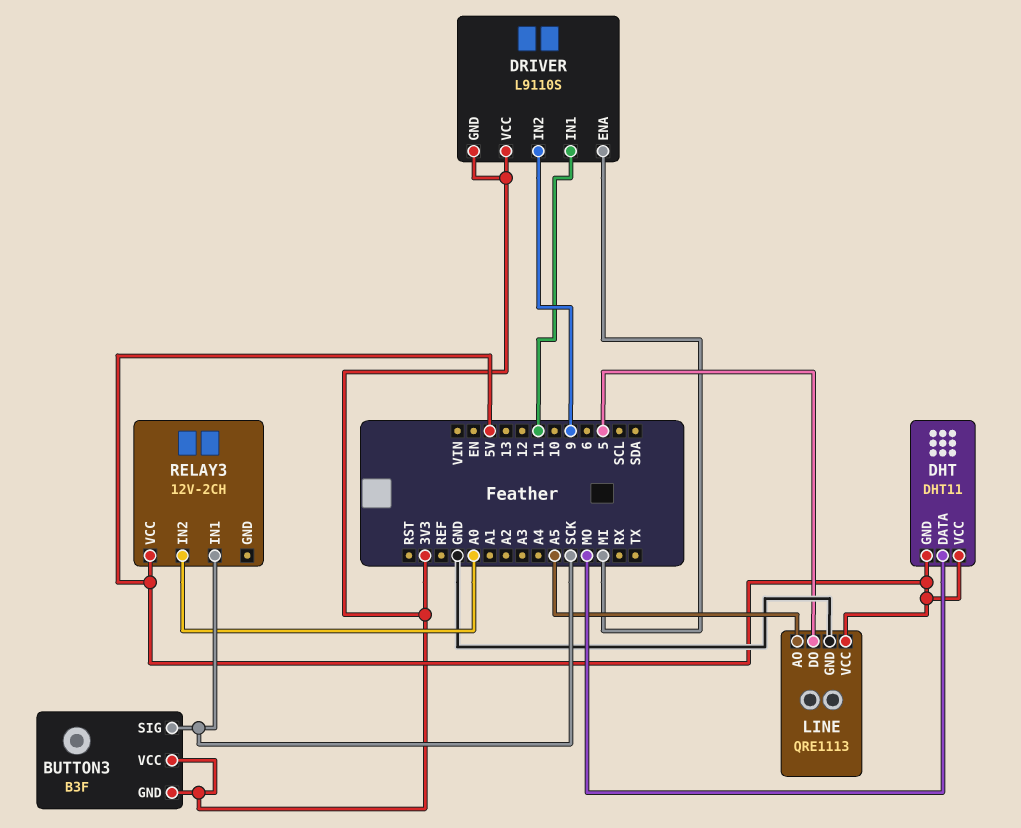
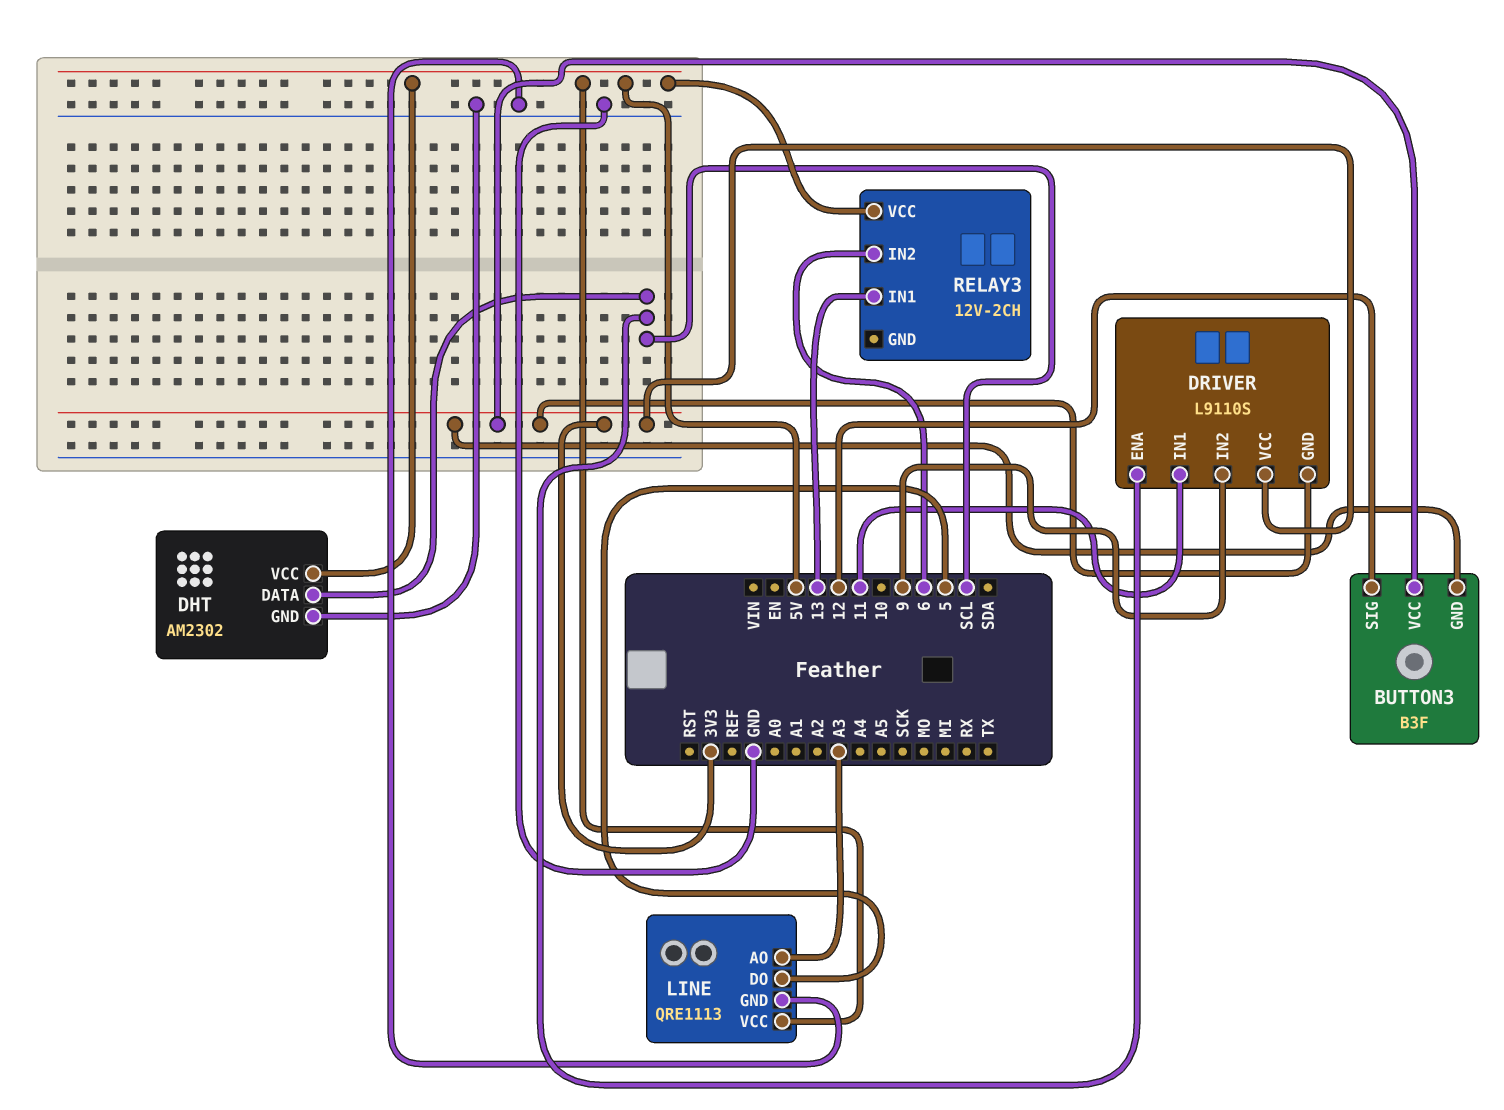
BUTTON3 pin SIG: SCK -> 12
DHT: DHT11 -> AM2302
DHT pin DATA: MO -> SCL
DHT pin GND: 5V -> GND
DRIVER pin ENA: MI -> SCL
LINE pin AO: A5 -> A3
RELAY3 pin IN1: SCK -> 13
RELAY3 pin IN2: A0 -> 6

